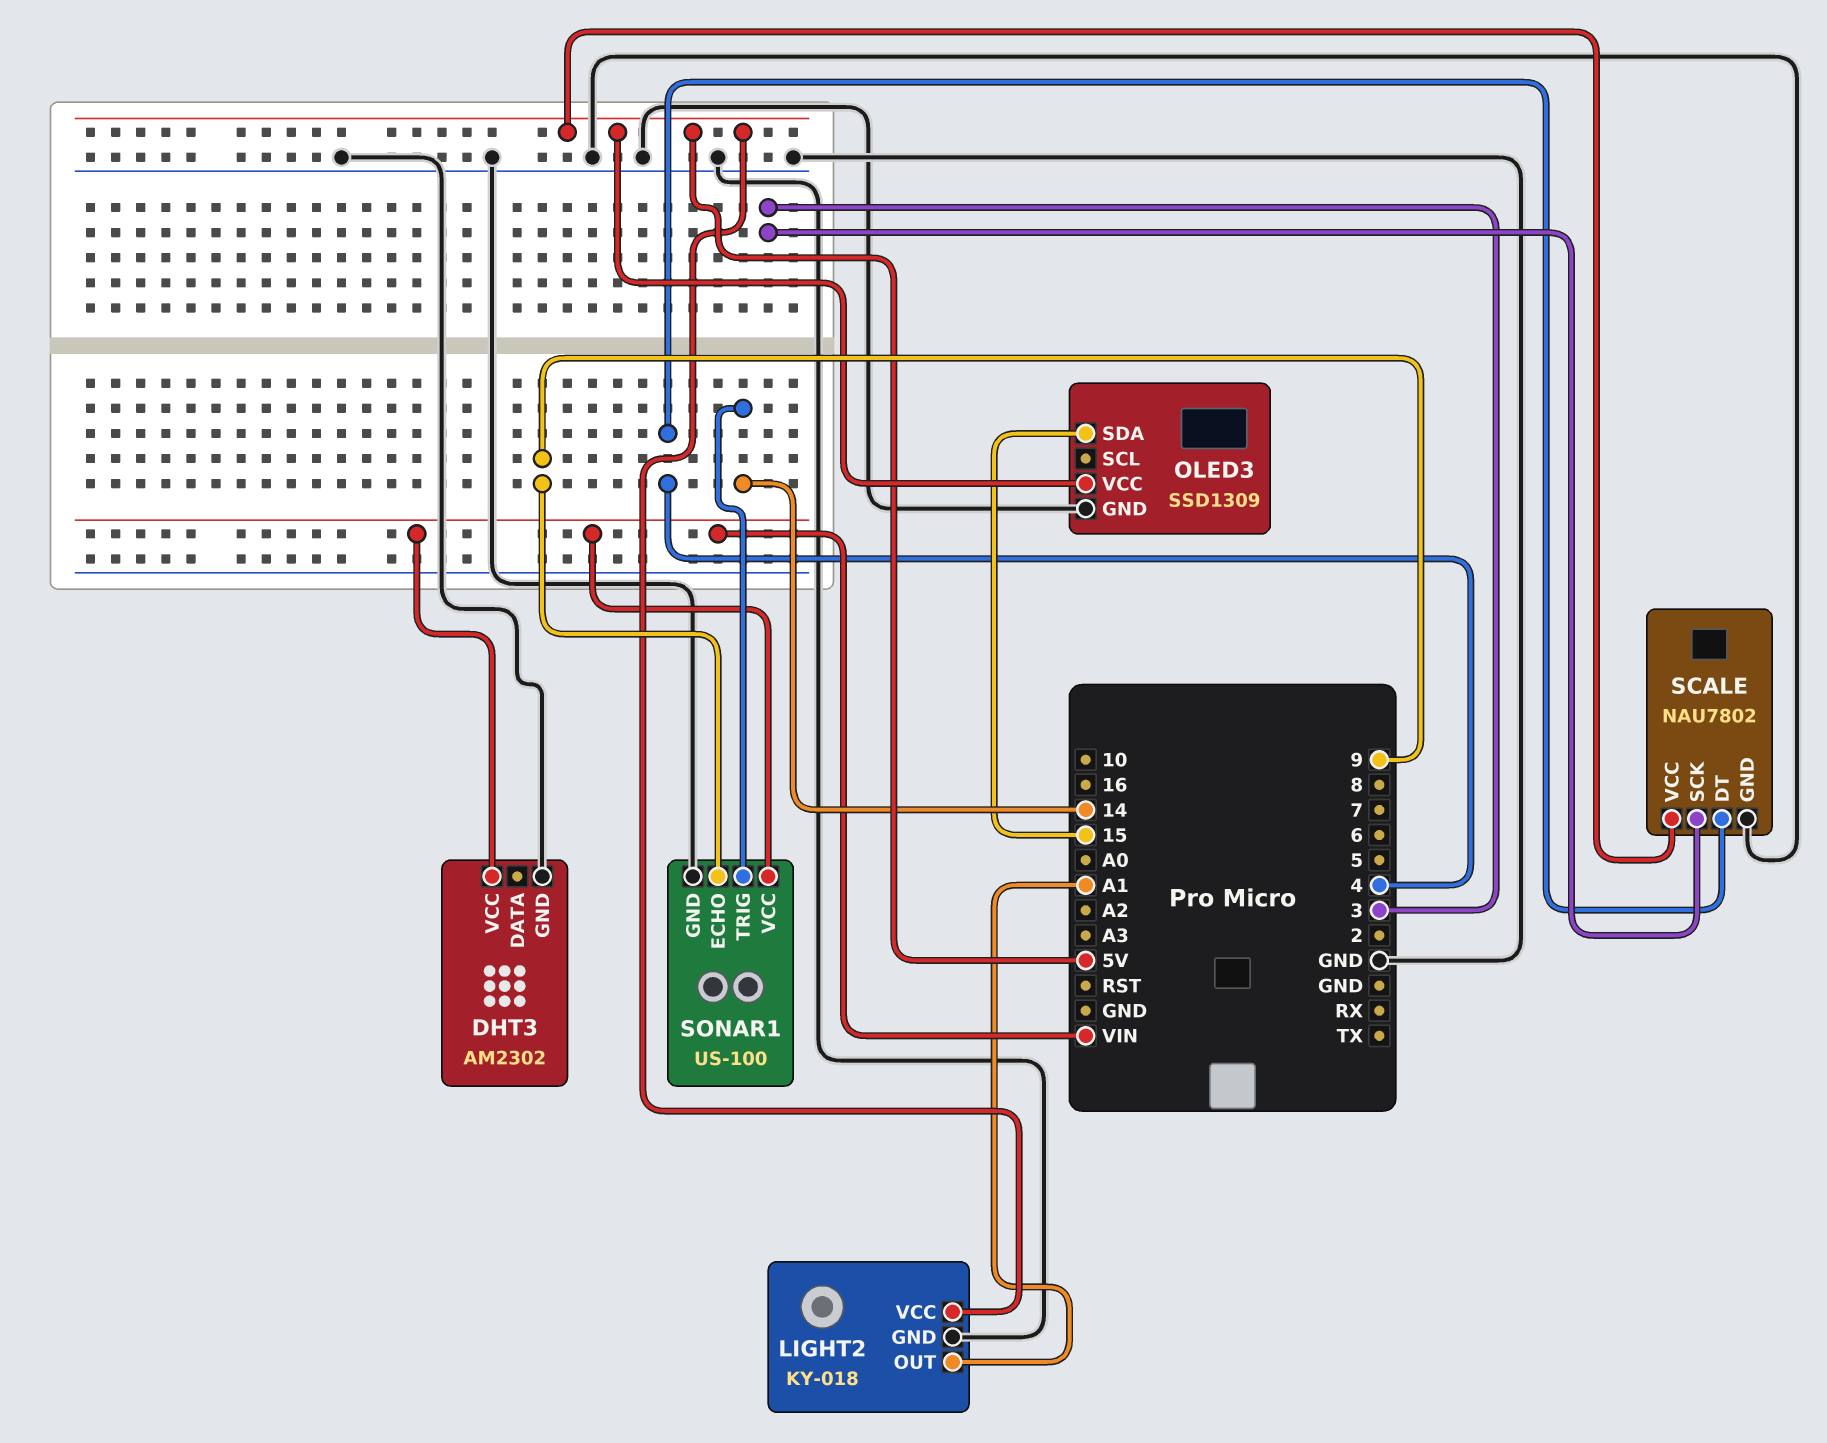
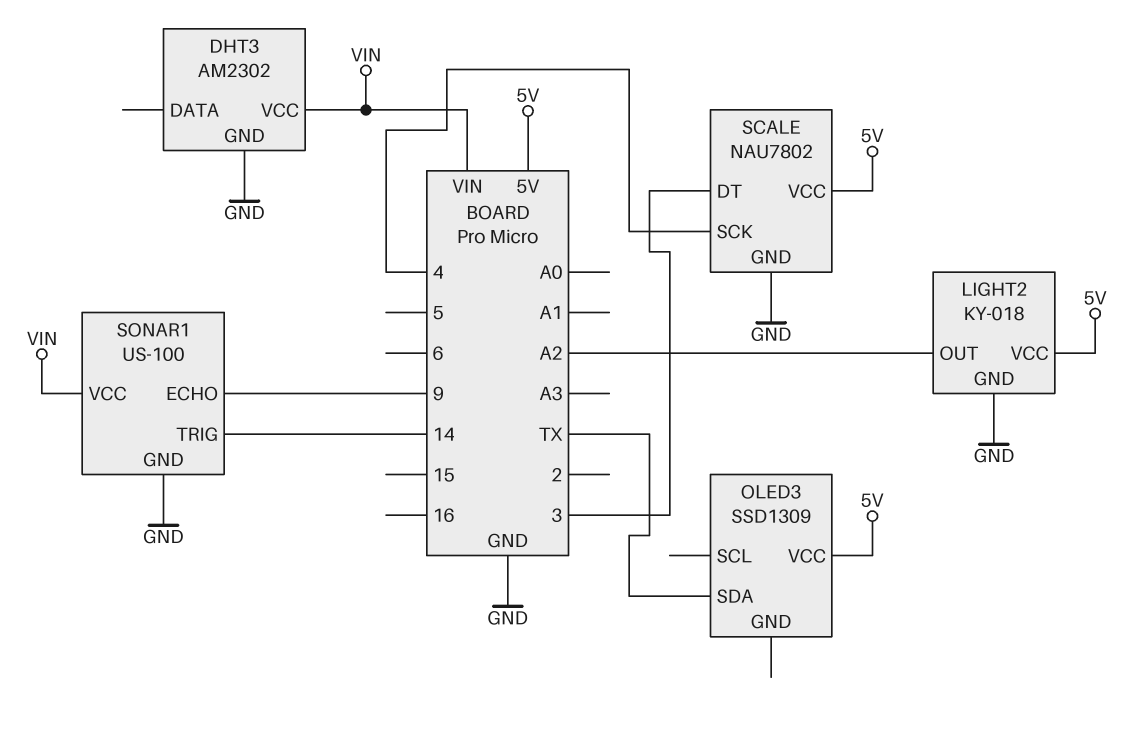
LIGHT2 pin OUT: A1 -> A2
OLED3 pin GND: GND -> none
OLED3 pin SDA: 15 -> TX
SCALE pin DT: 4 -> 3
SCALE pin SCK: 3 -> 4

